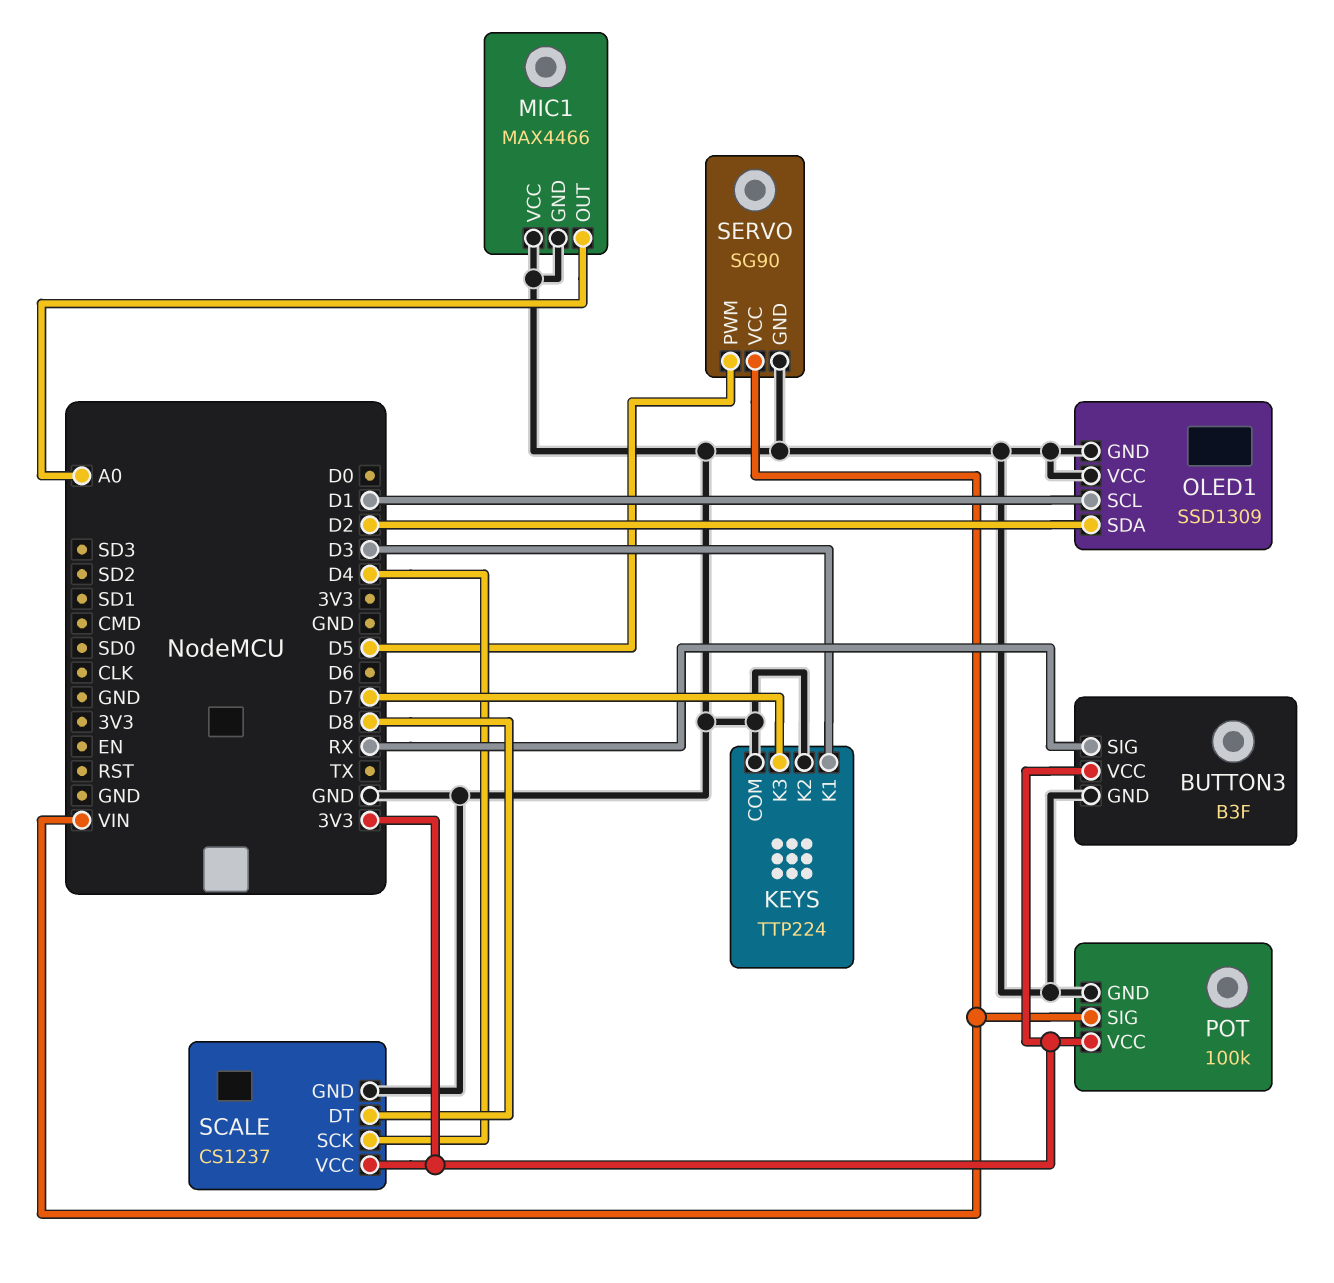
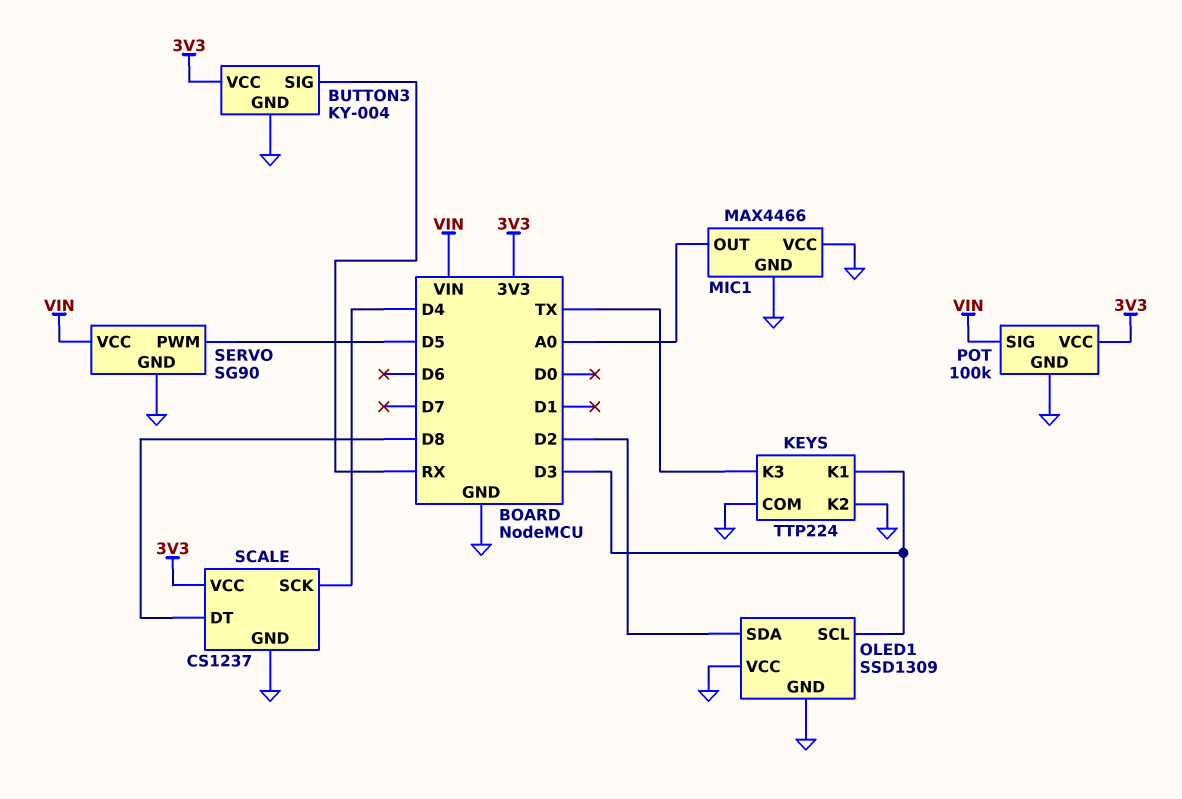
BUTTON3: B3F -> KY-004
KEYS pin K3: D7 -> TX
OLED1 pin SCL: D1 -> D3

